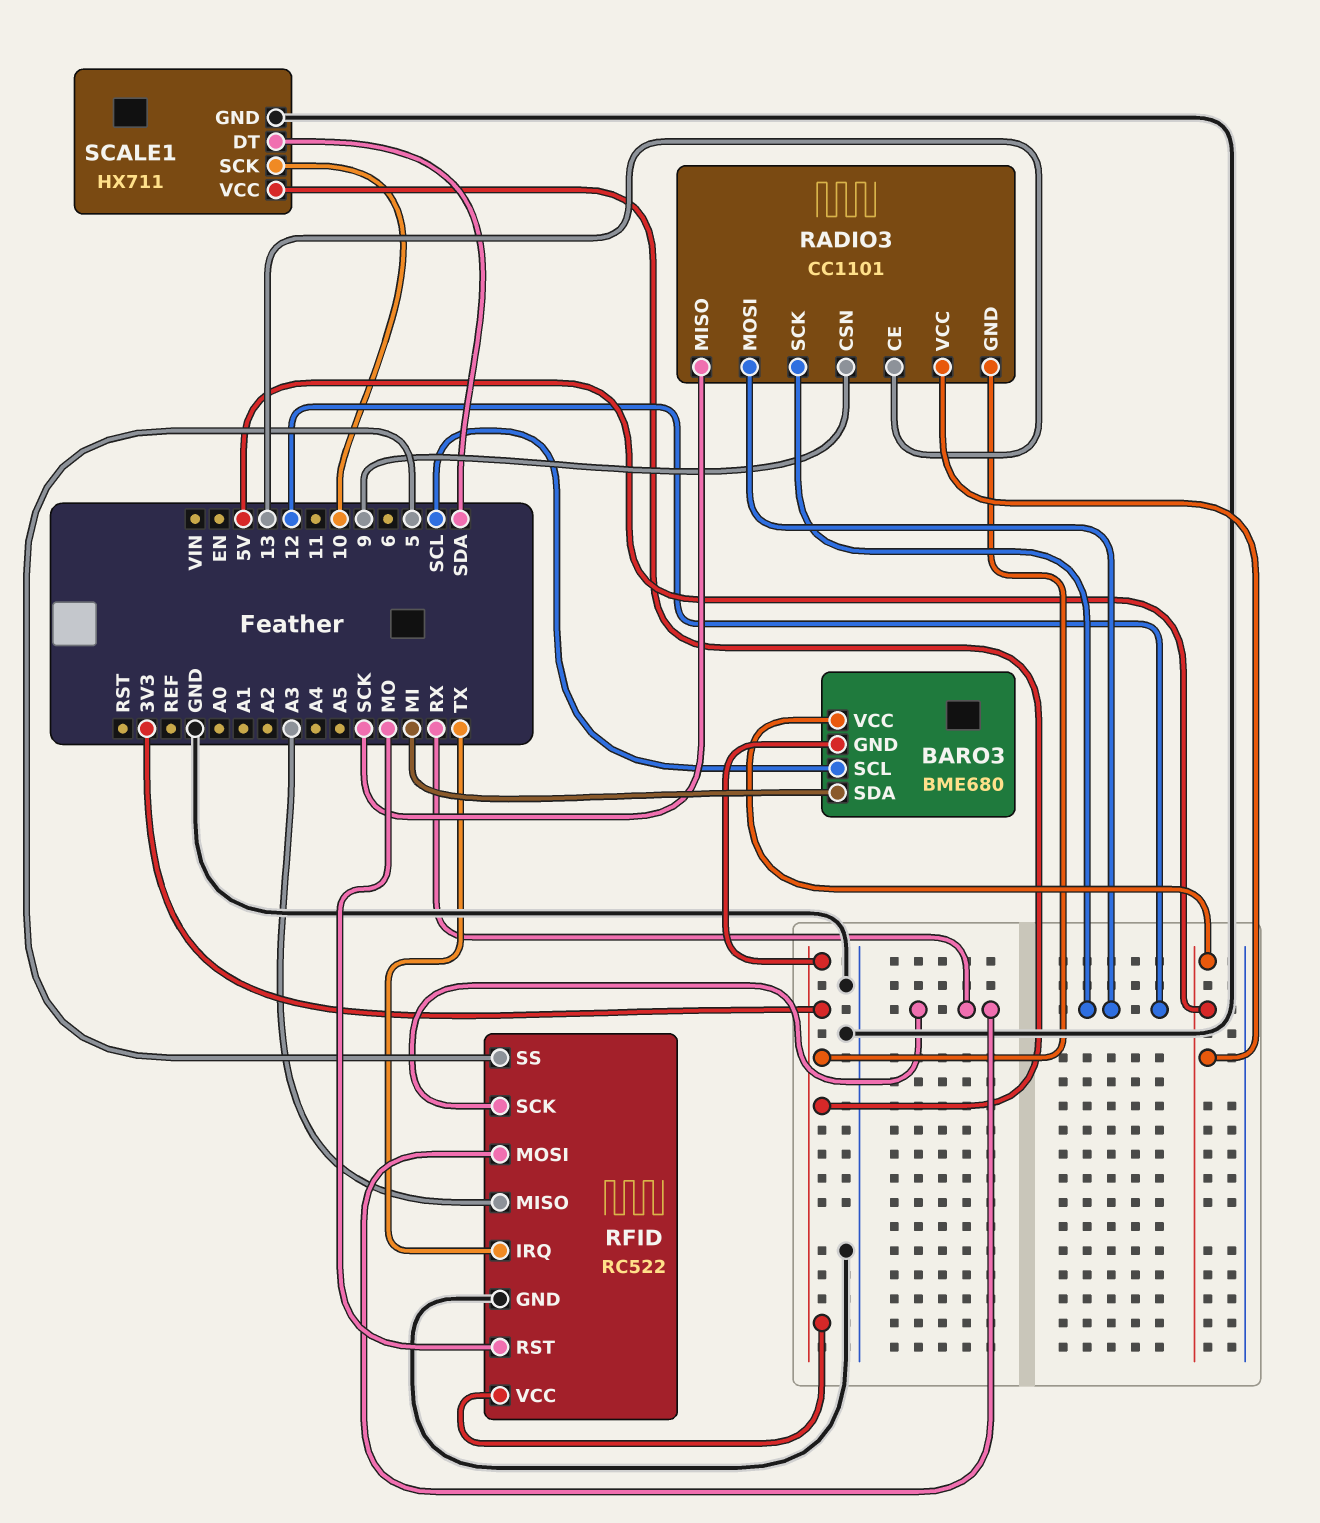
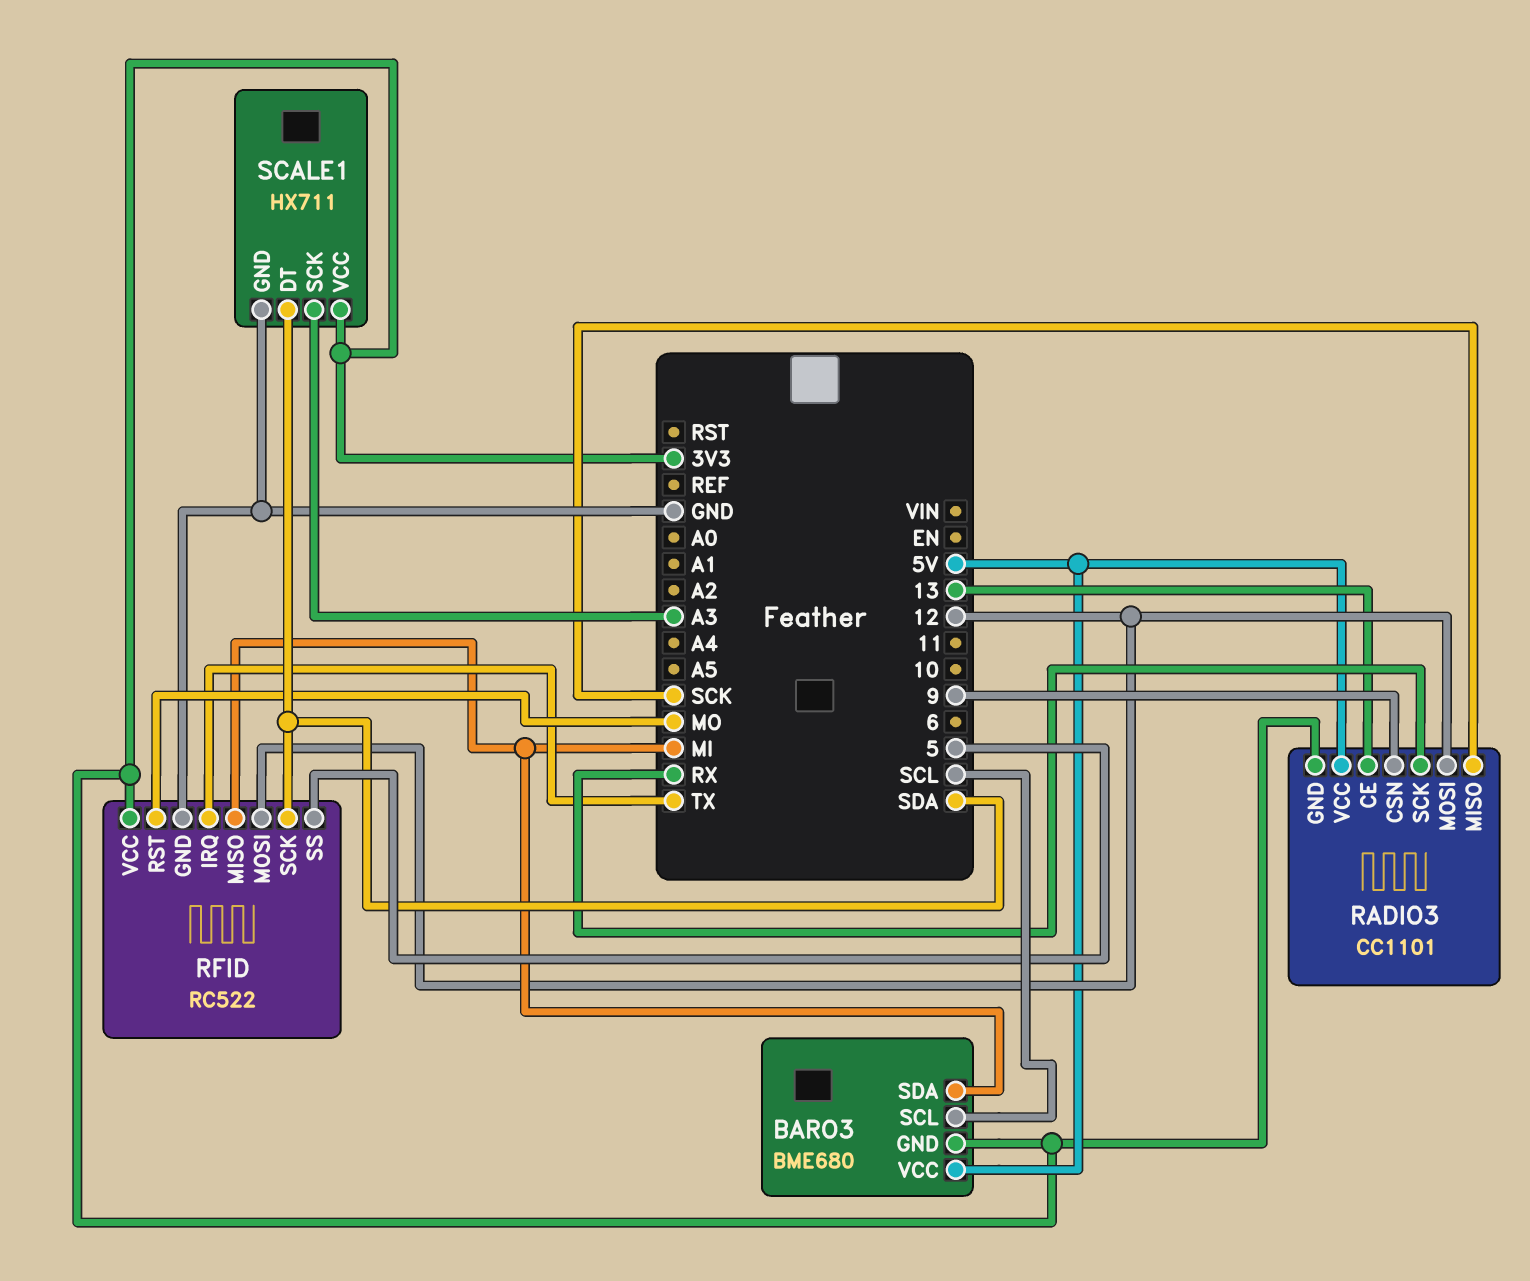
RADIO3 pin SCK: 12 -> RX
RFID pin MISO: A3 -> MI
RFID pin MOSI: RX -> 12
RFID pin SCK: RX -> SDA
SCALE1 pin SCK: 10 -> A3

